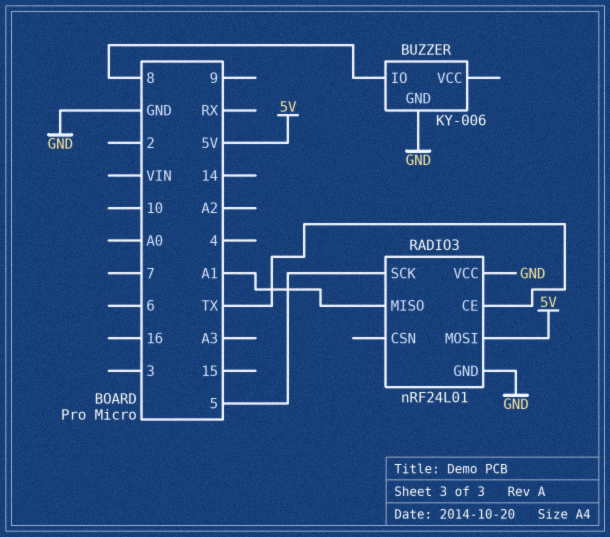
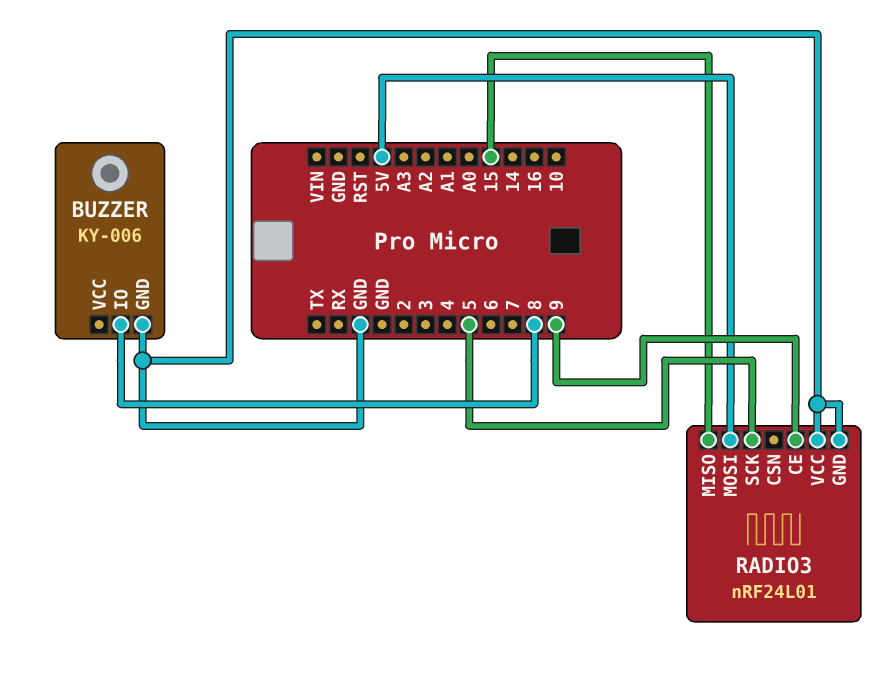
RADIO3 pin CE: TX -> 9
RADIO3 pin MISO: A1 -> 15

